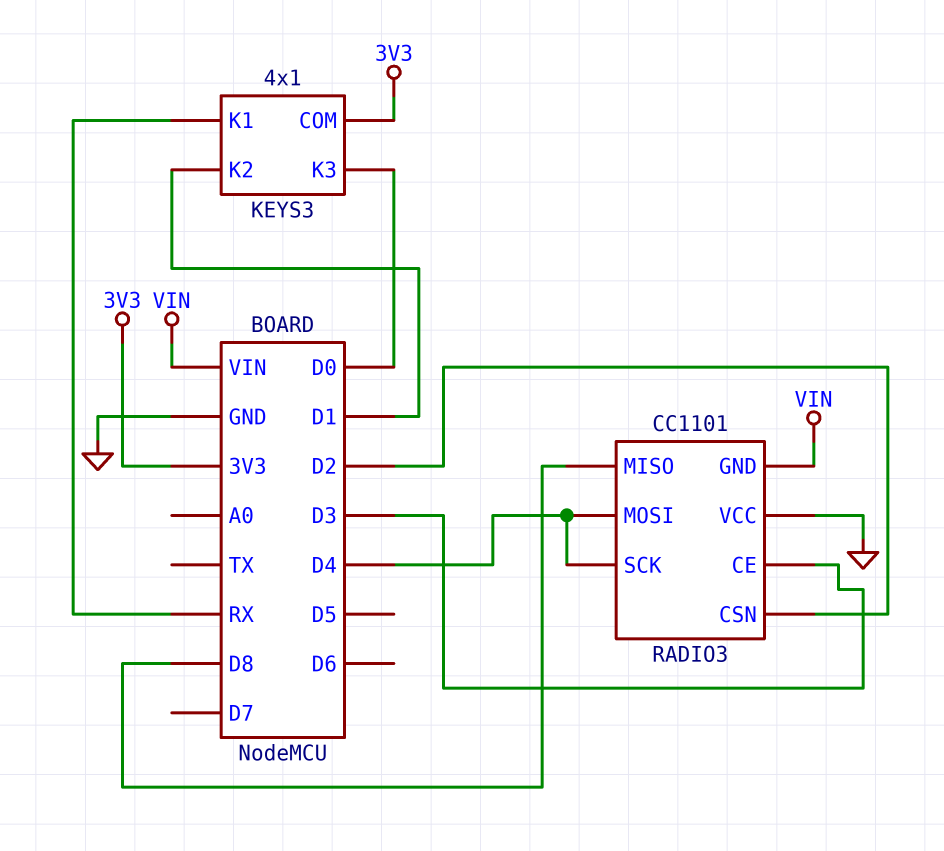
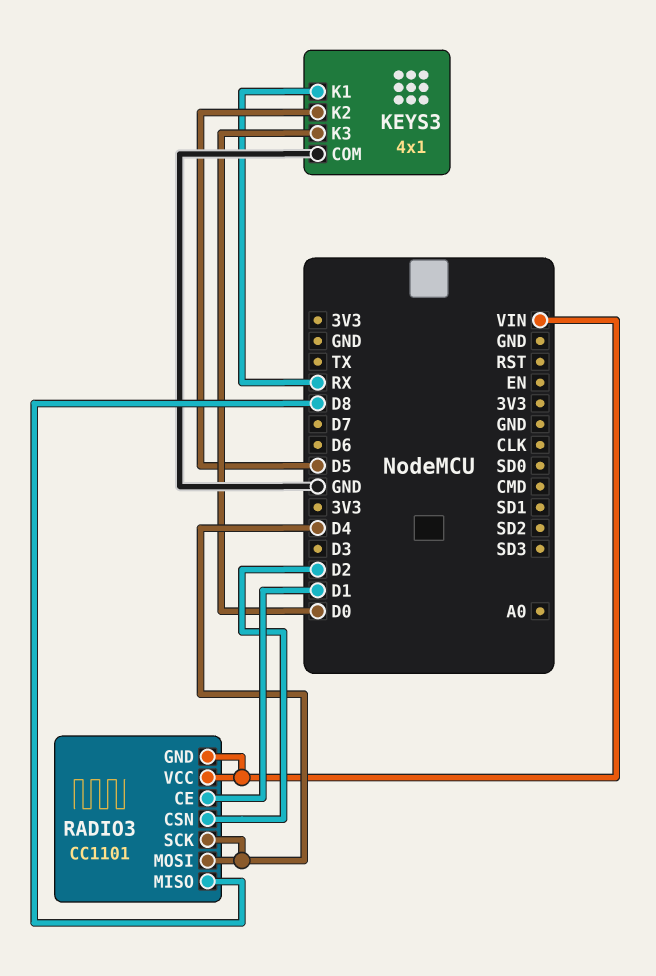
KEYS3 pin COM: 3V3 -> GND
KEYS3 pin K2: D1 -> D5
RADIO3 pin CE: D3 -> D1
RADIO3 pin VCC: GND -> VIN

